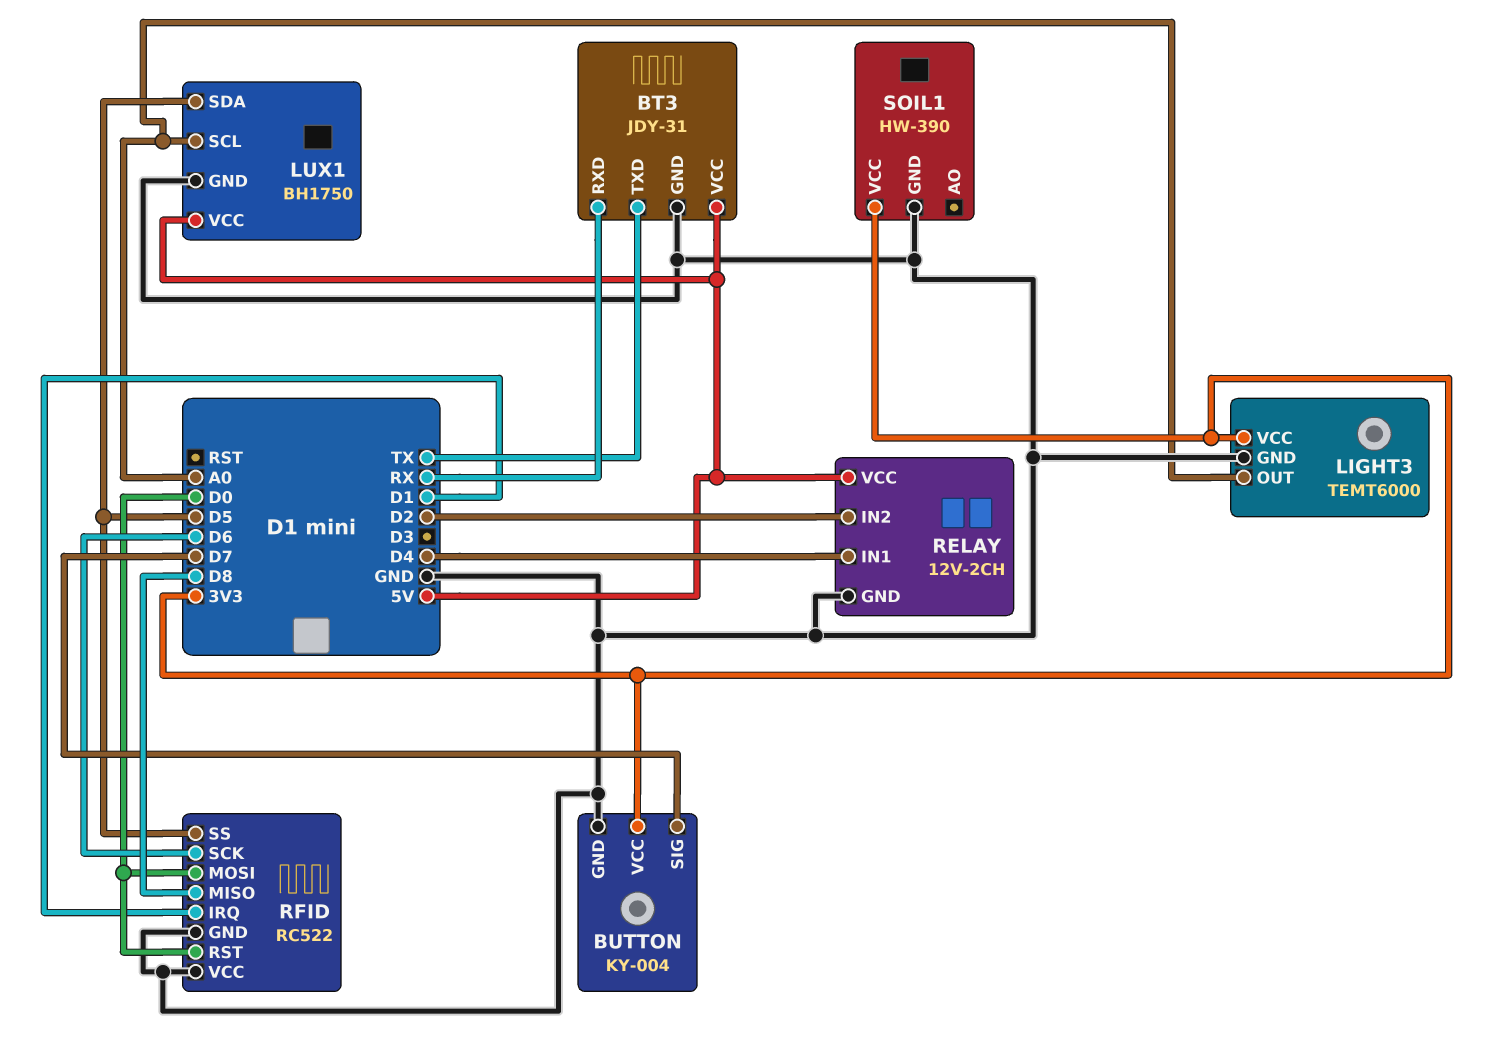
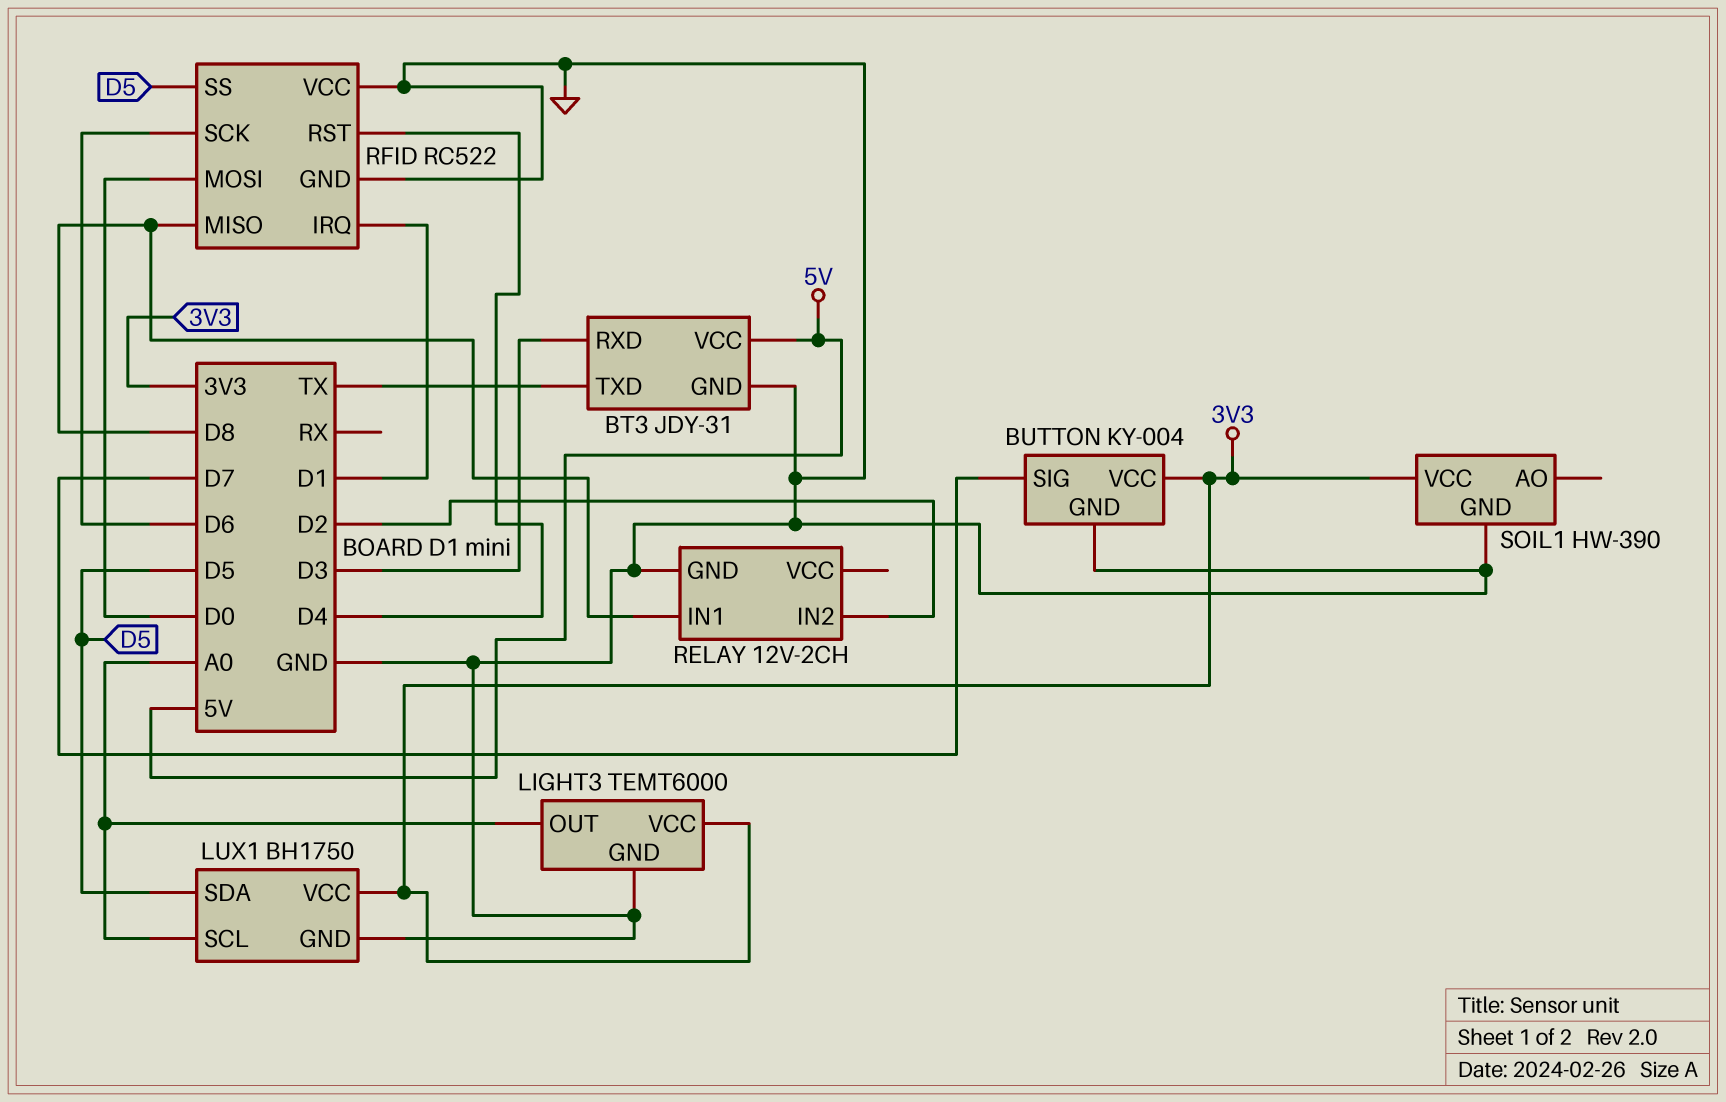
BT3 pin RXD: RX -> D3
LUX1 pin VCC: 5V -> 3V3
RELAY pin IN1: D4 -> D8
RELAY pin VCC: 5V -> none
RFID pin RST: D0 -> D4

